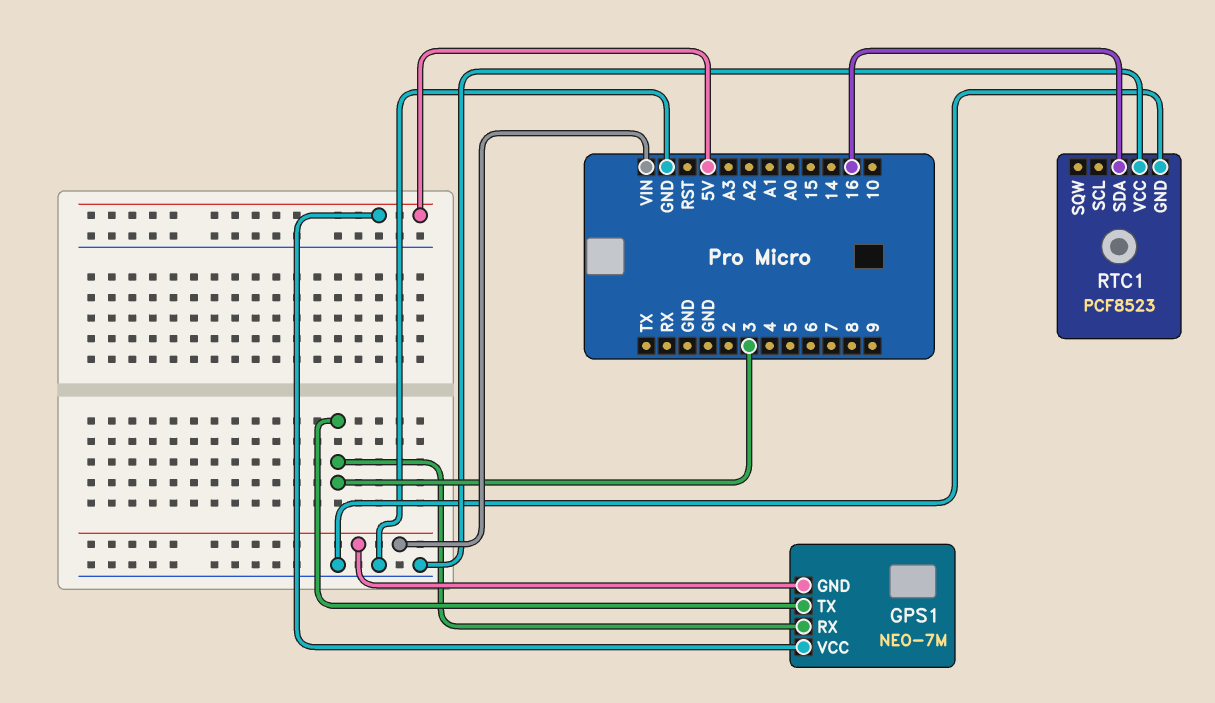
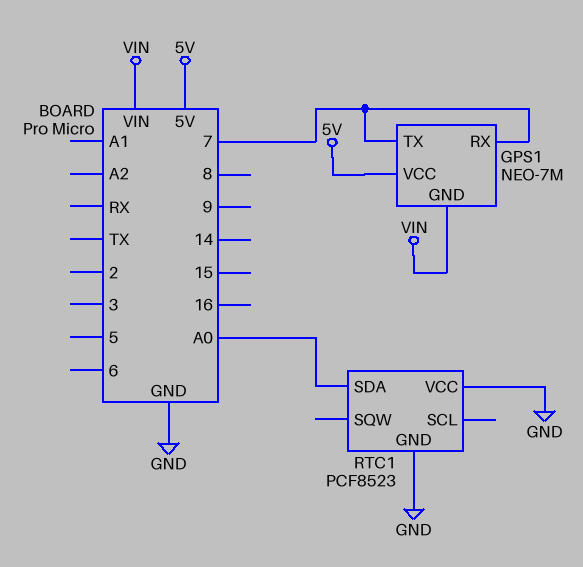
GPS1 pin RX: 3 -> 7
GPS1 pin TX: 3 -> 7
RTC1 pin SDA: 16 -> A0

